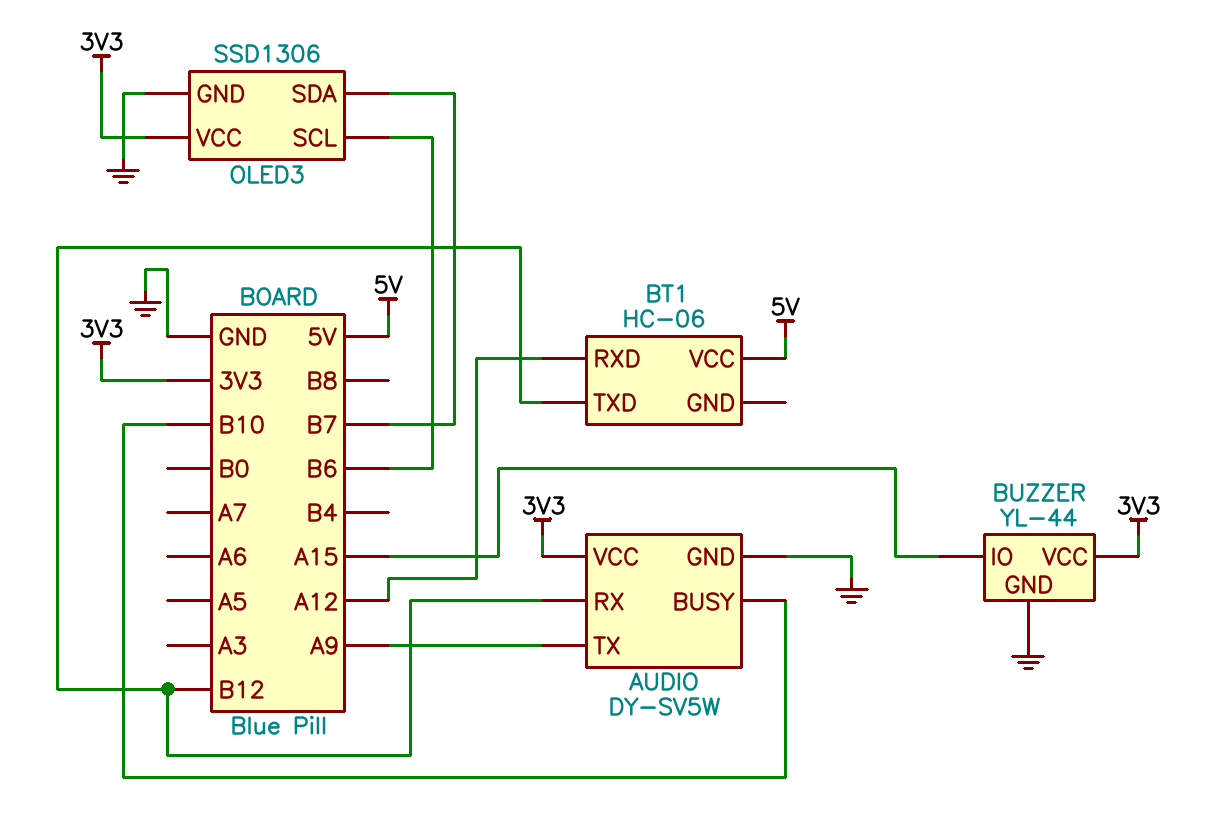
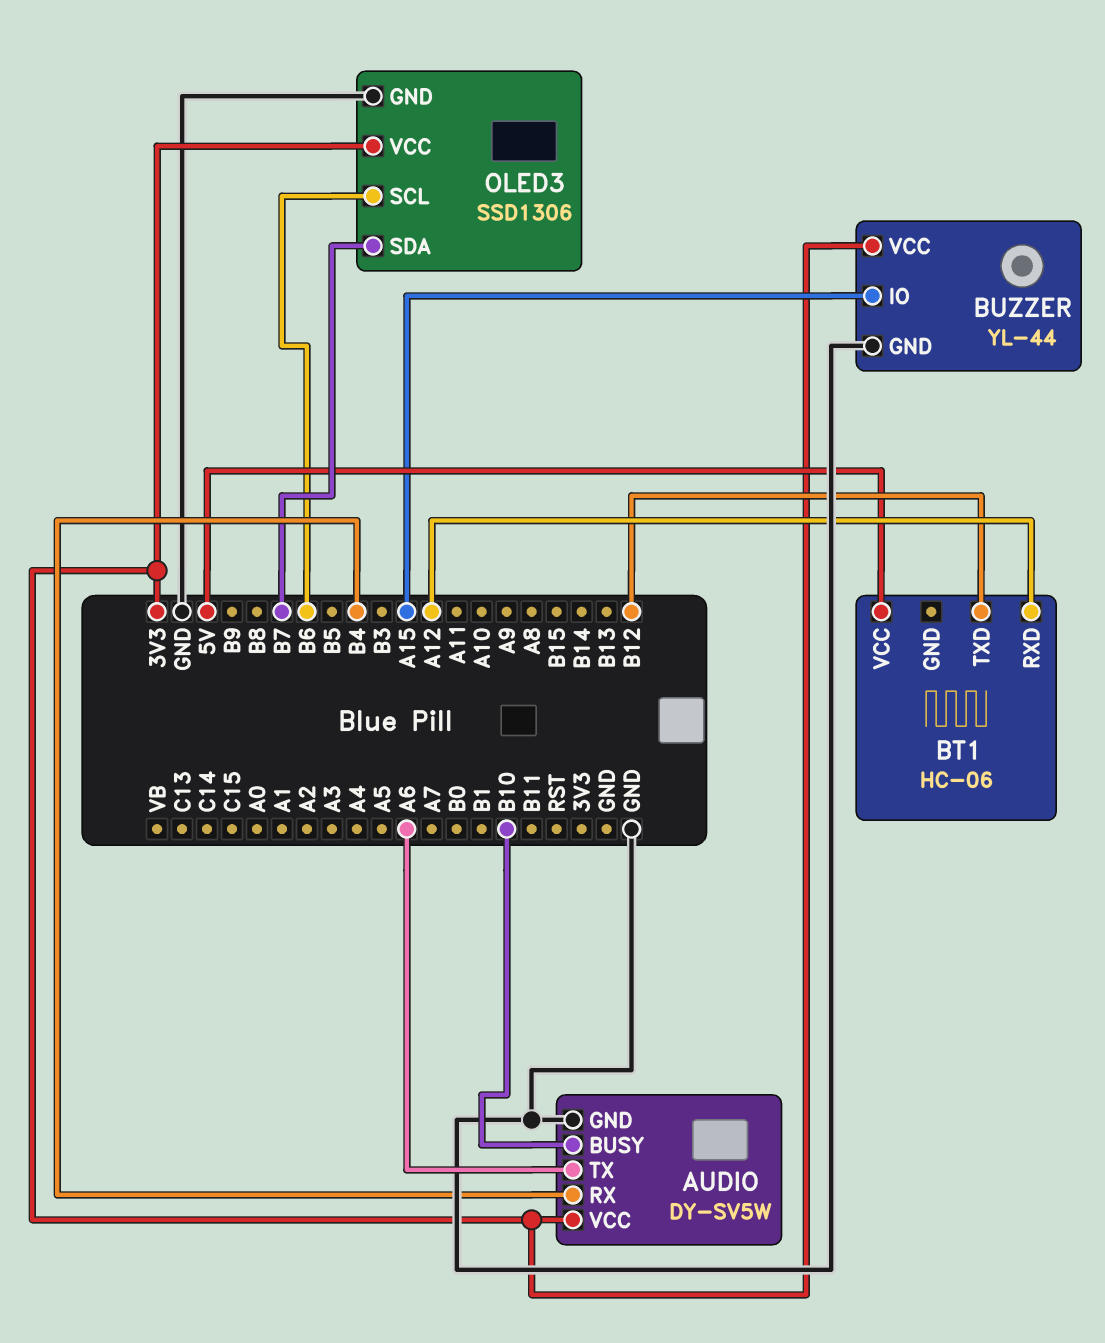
AUDIO pin RX: B12 -> B4
AUDIO pin TX: A9 -> A6

